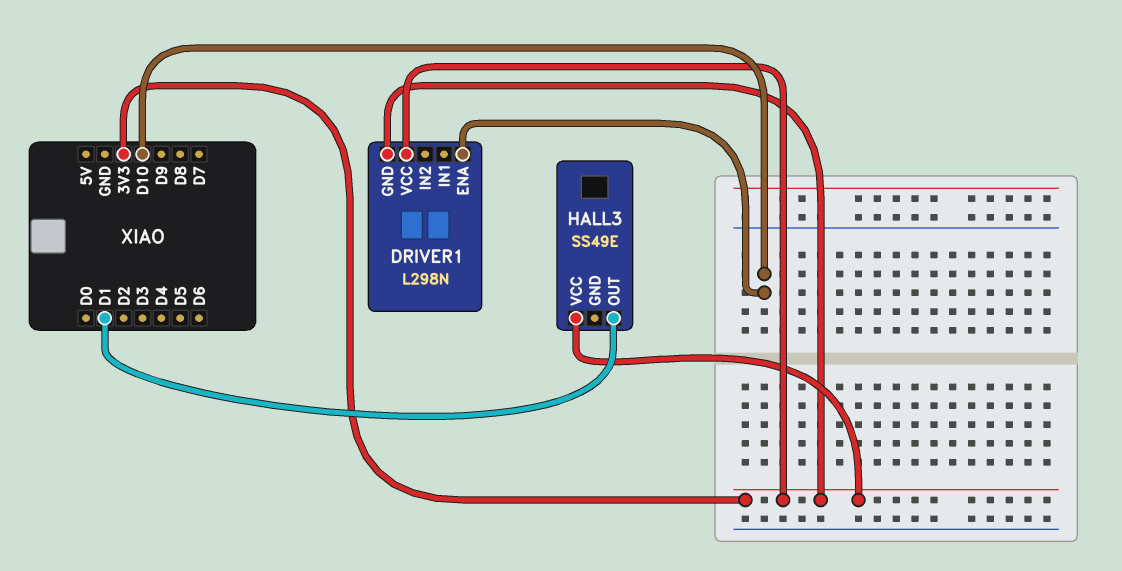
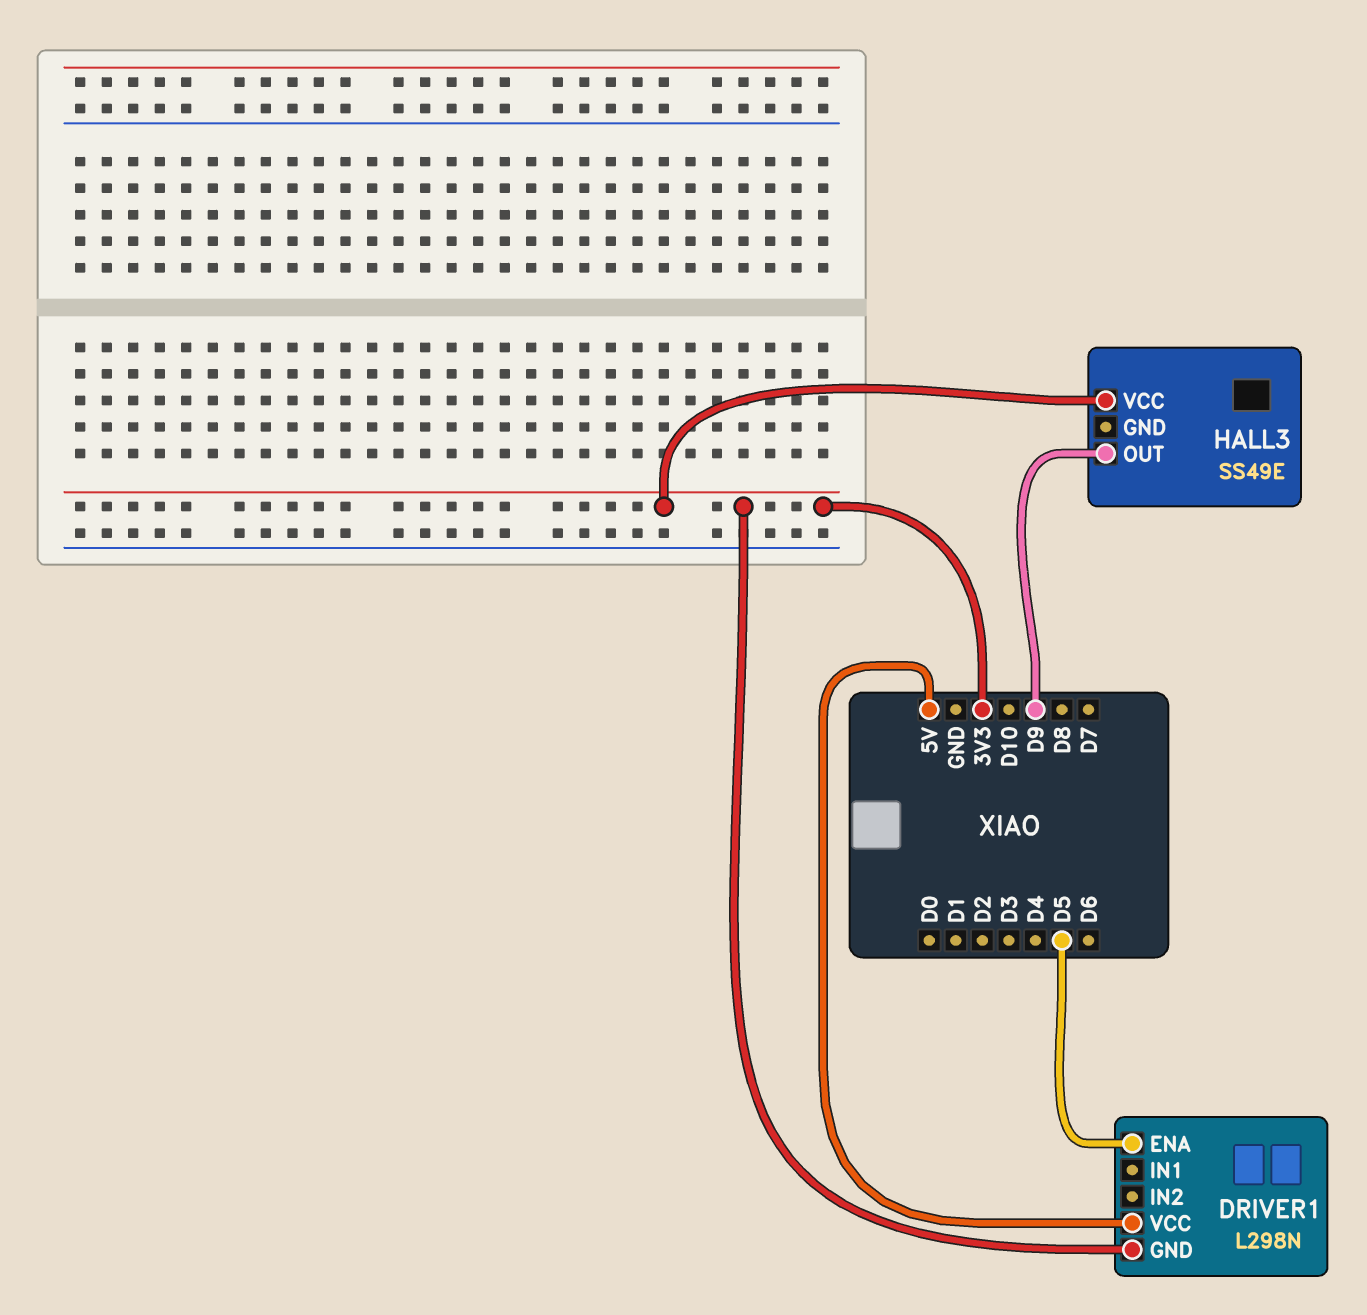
DRIVER1 pin ENA: D10 -> D5
DRIVER1 pin VCC: 3V3 -> 5V
HALL3 pin OUT: D1 -> D9

